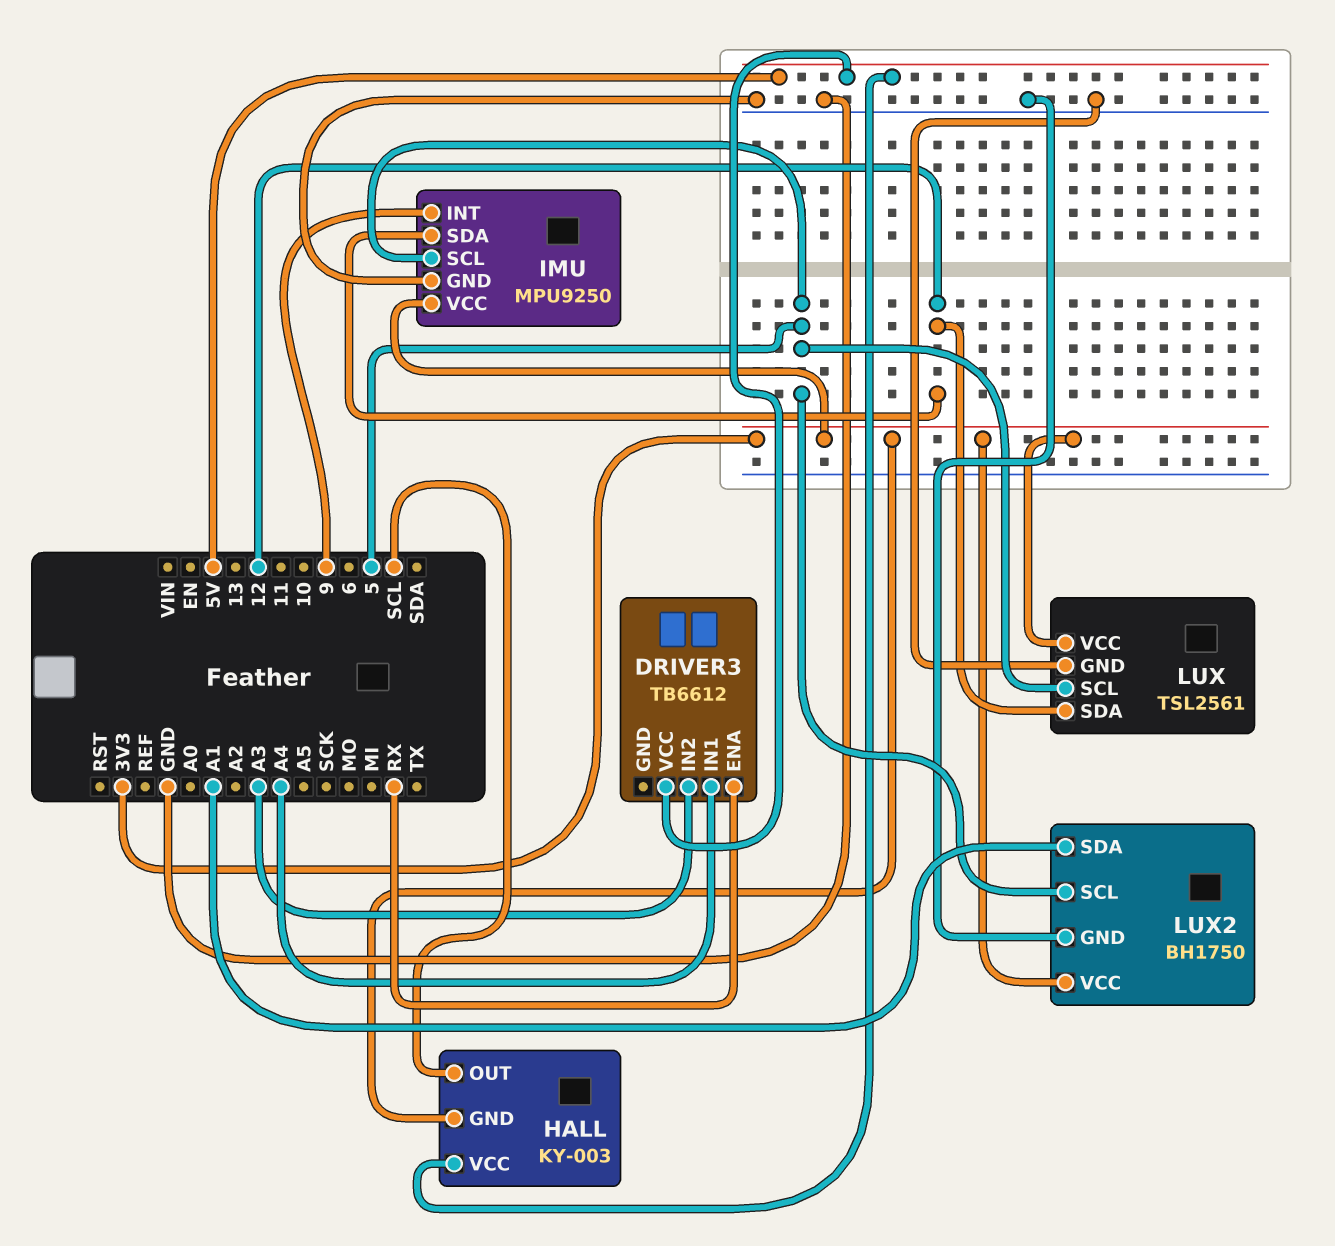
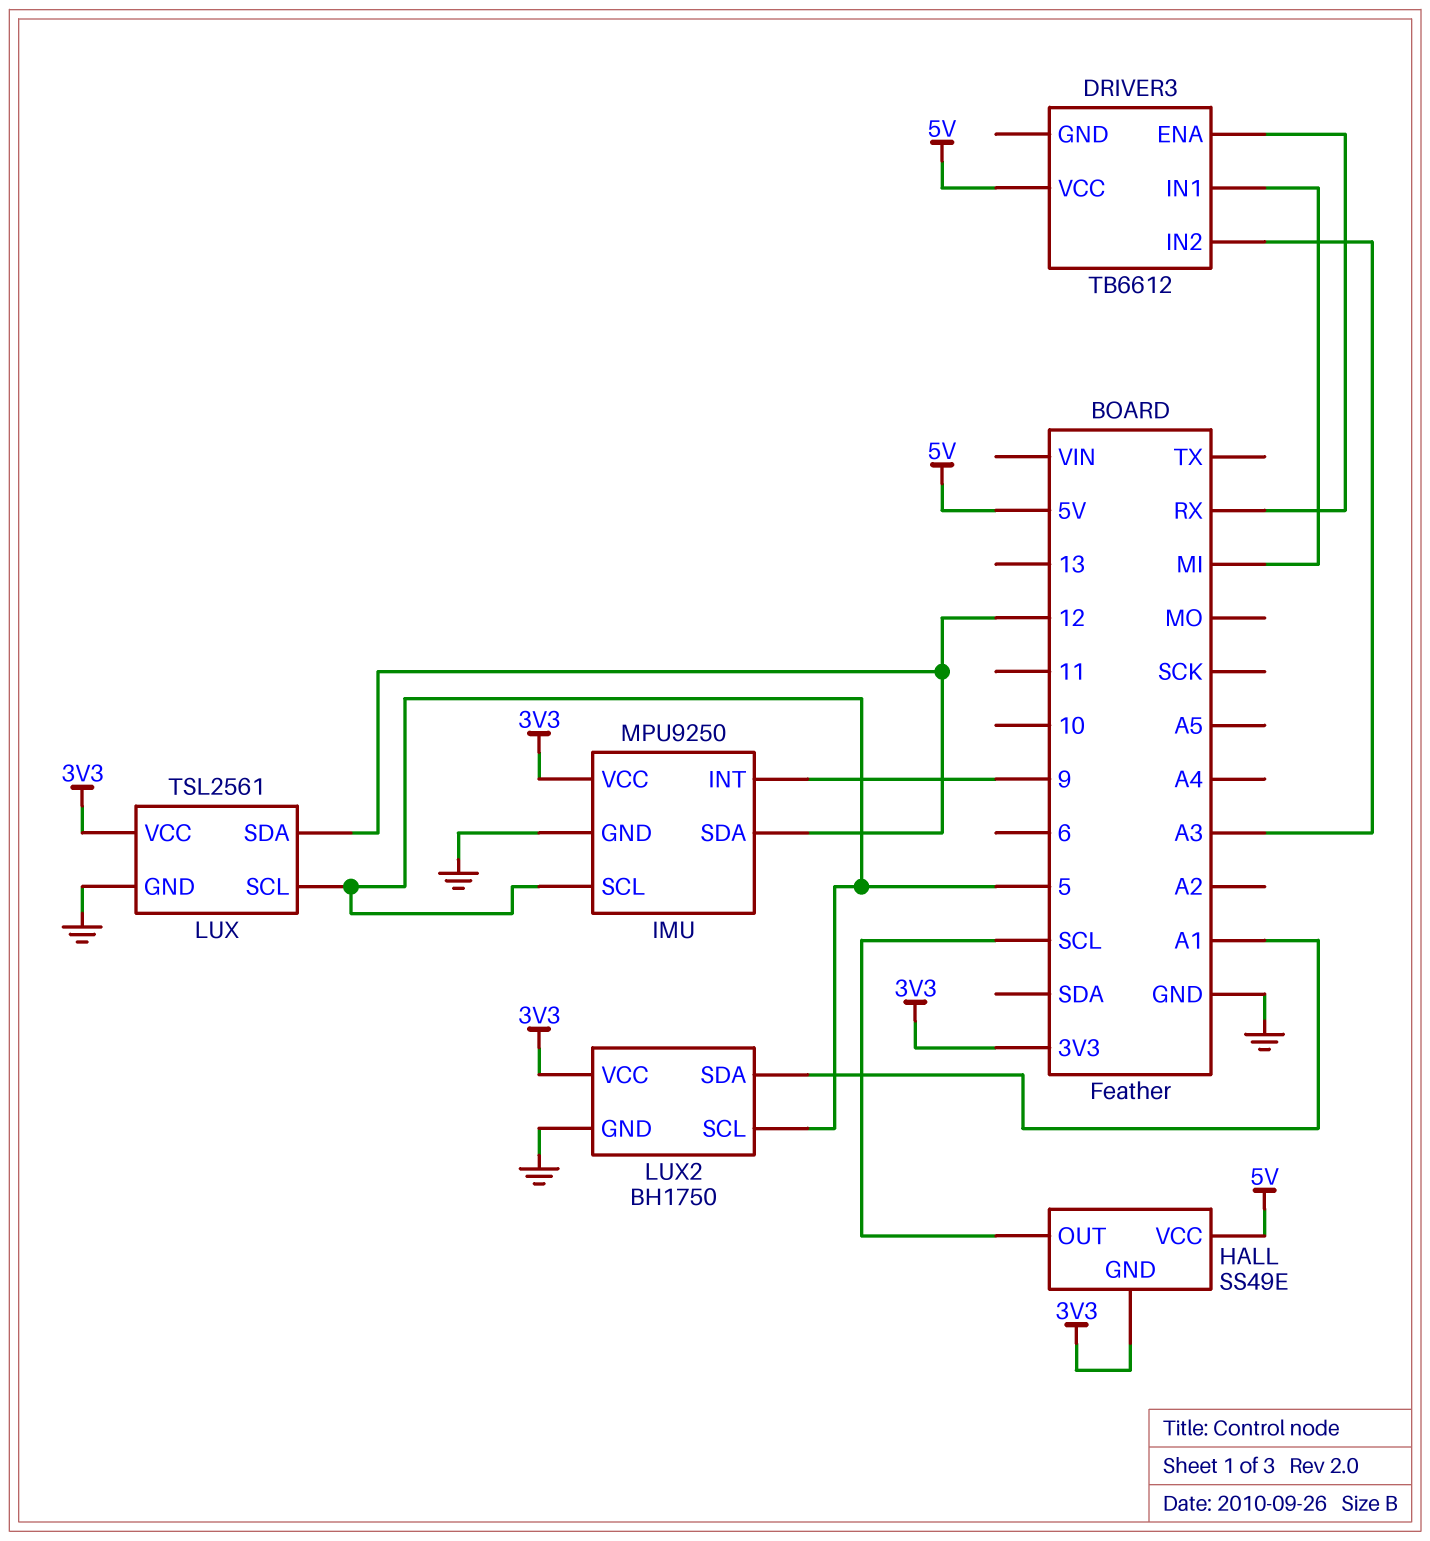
DRIVER3 pin IN1: A4 -> MI
HALL: KY-003 -> SS49E

